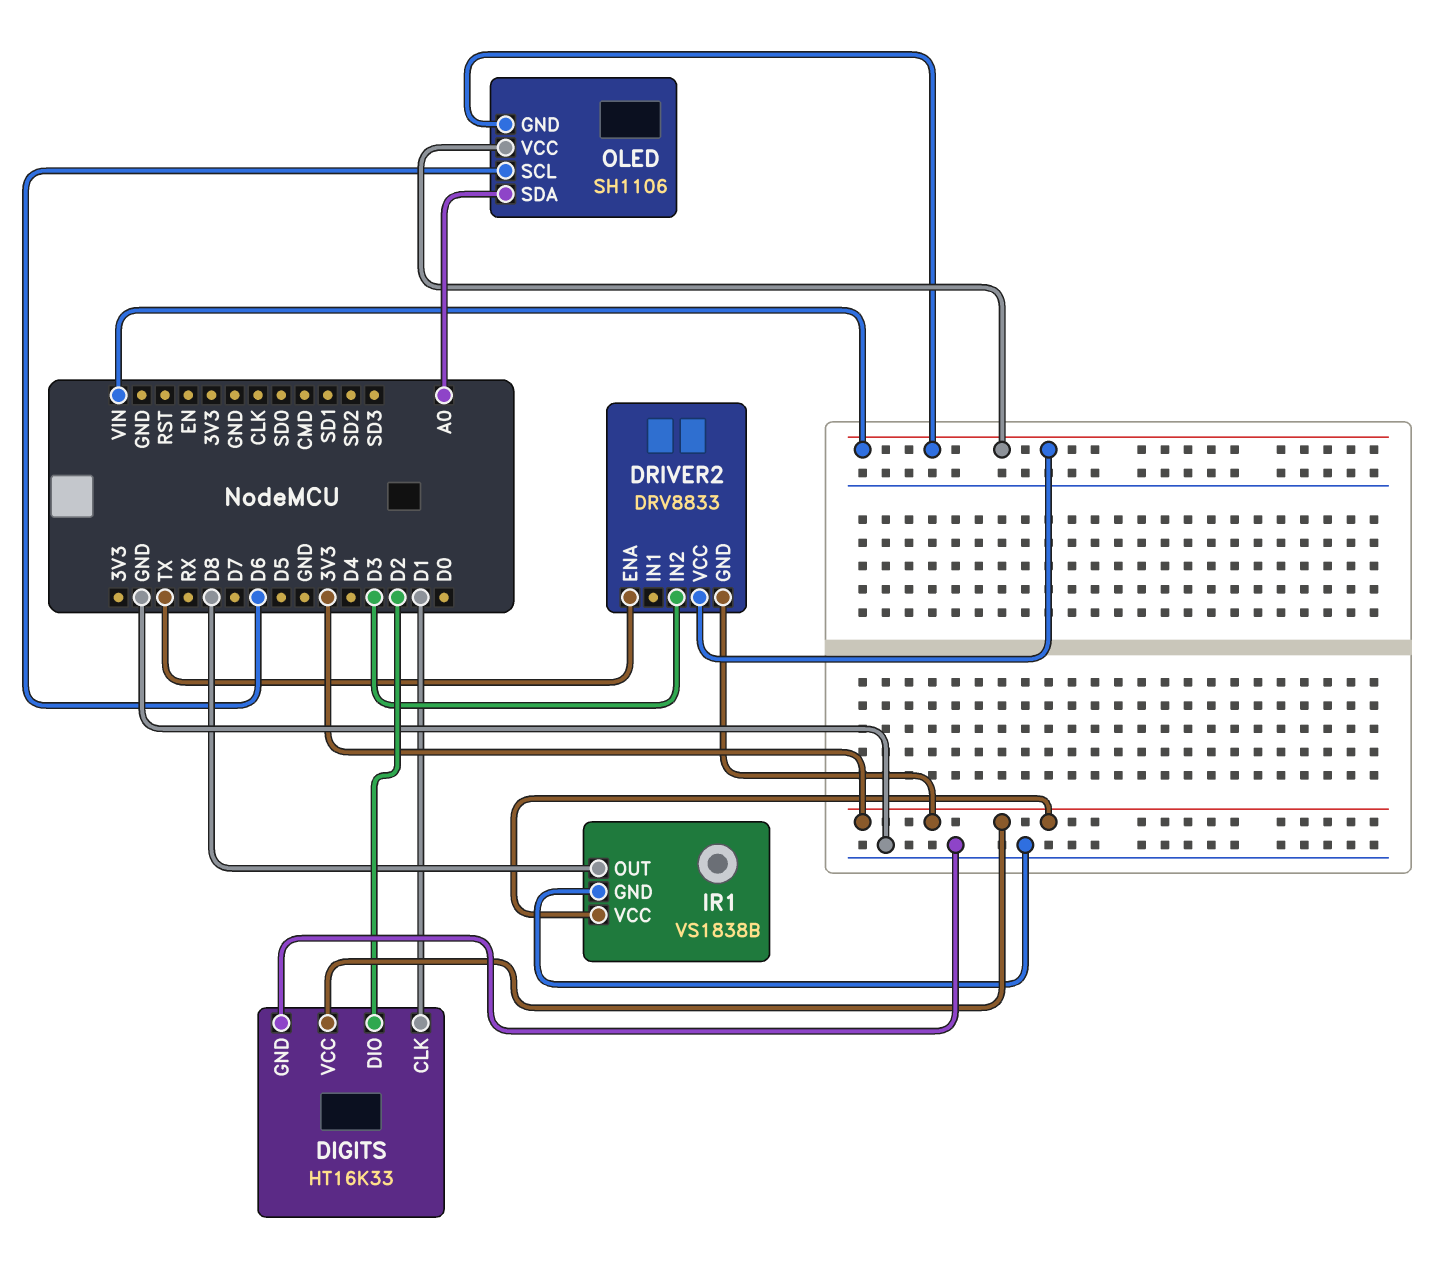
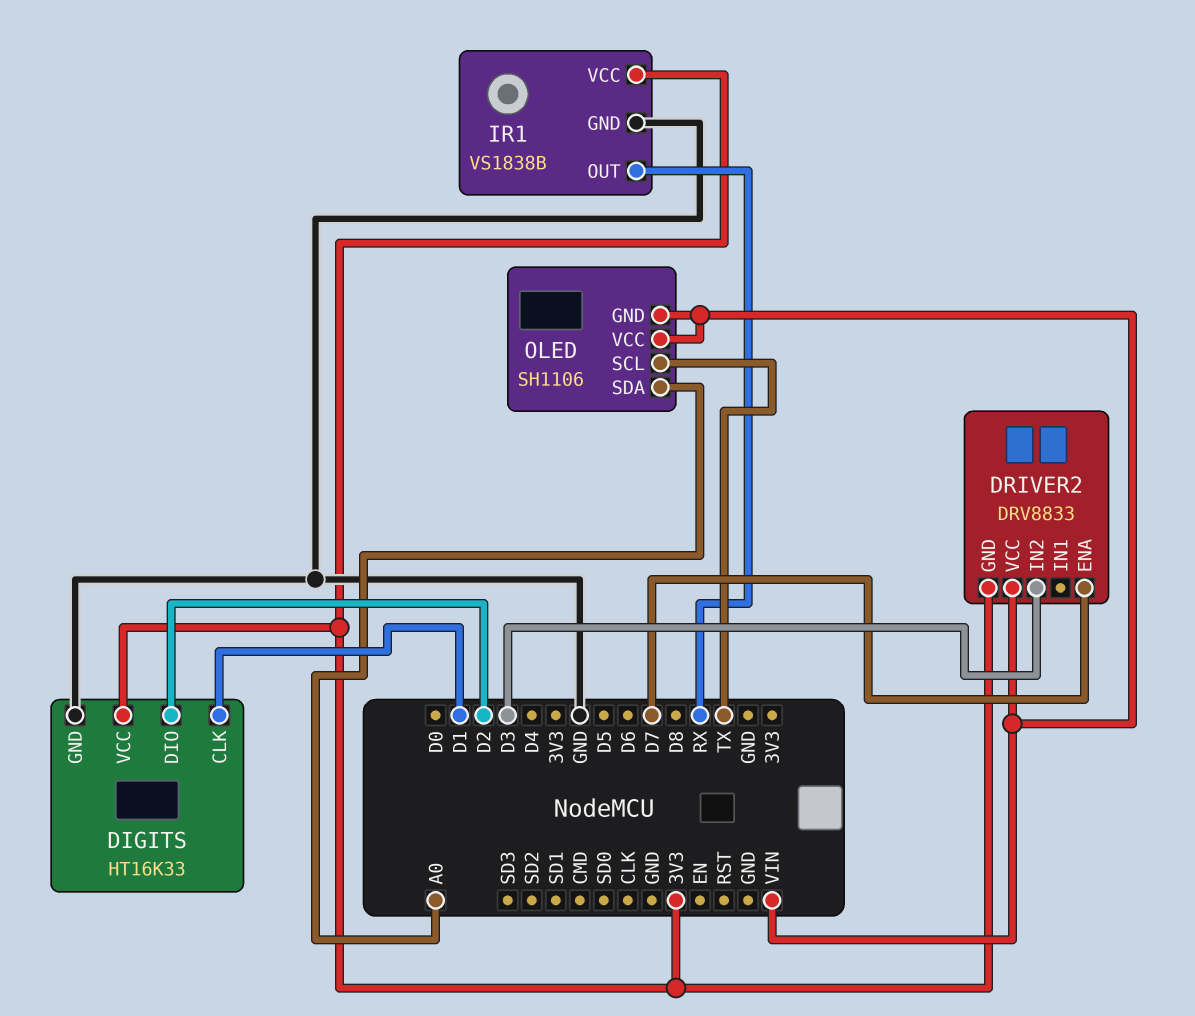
DRIVER2 pin ENA: TX -> D7
IR1 pin OUT: D8 -> RX
OLED pin SCL: D6 -> TX

